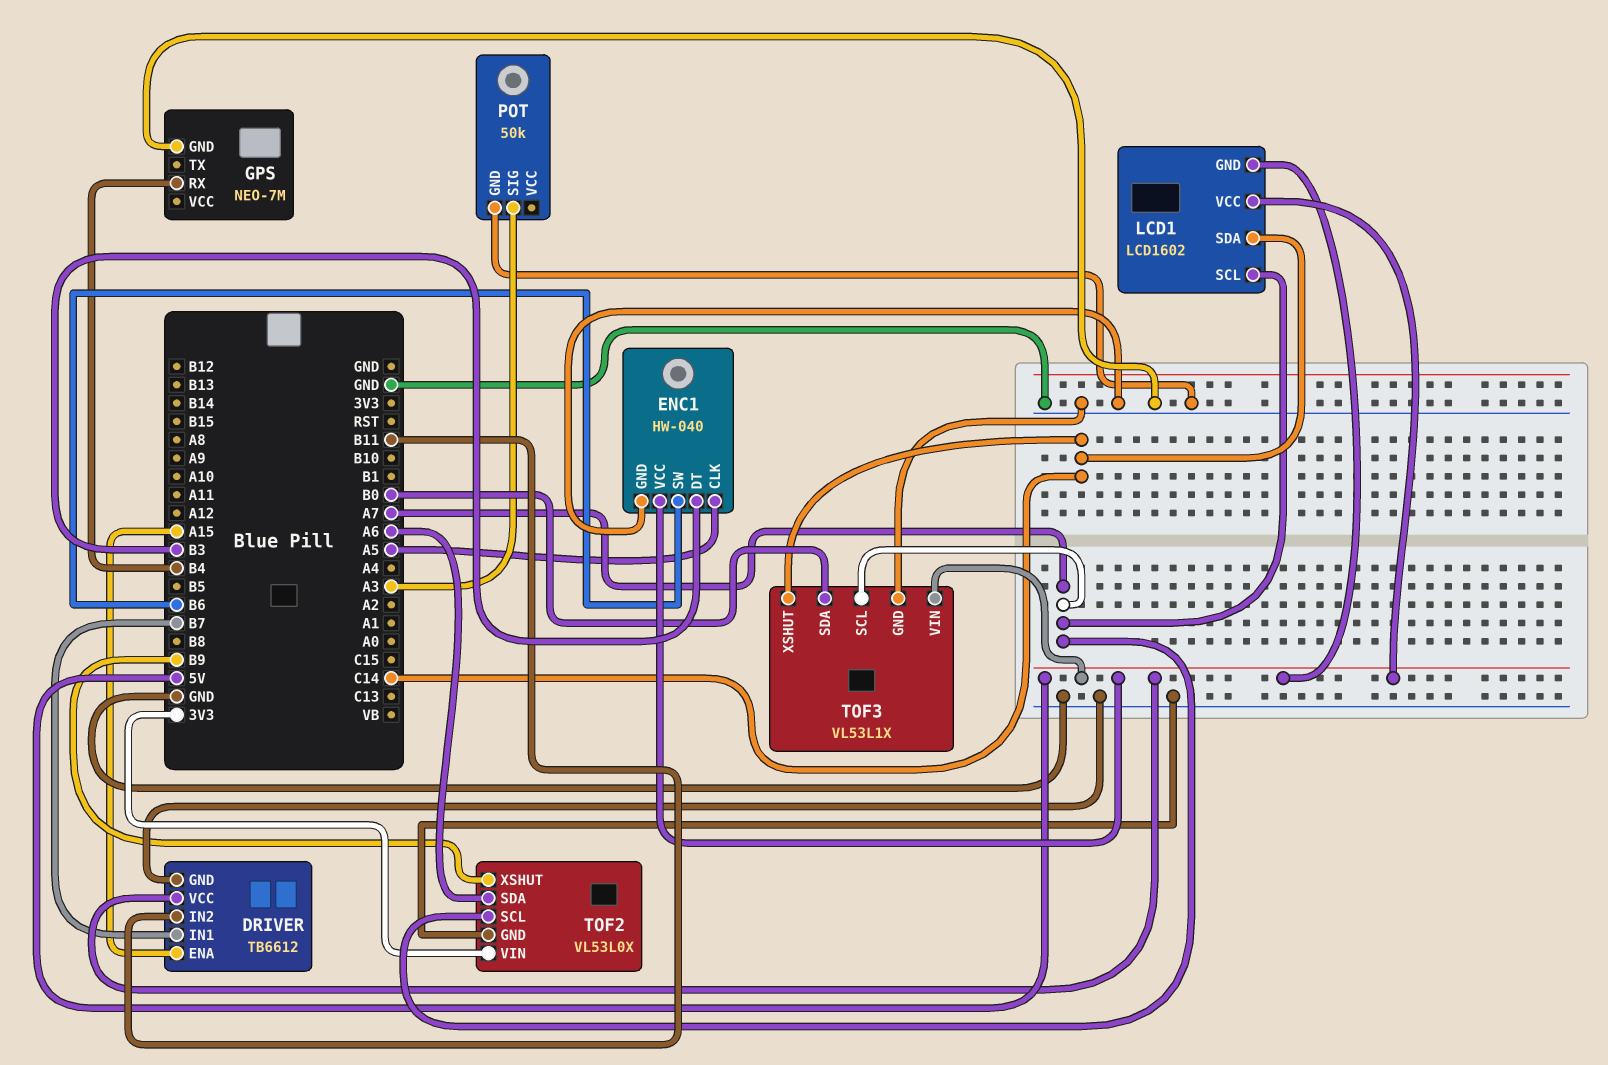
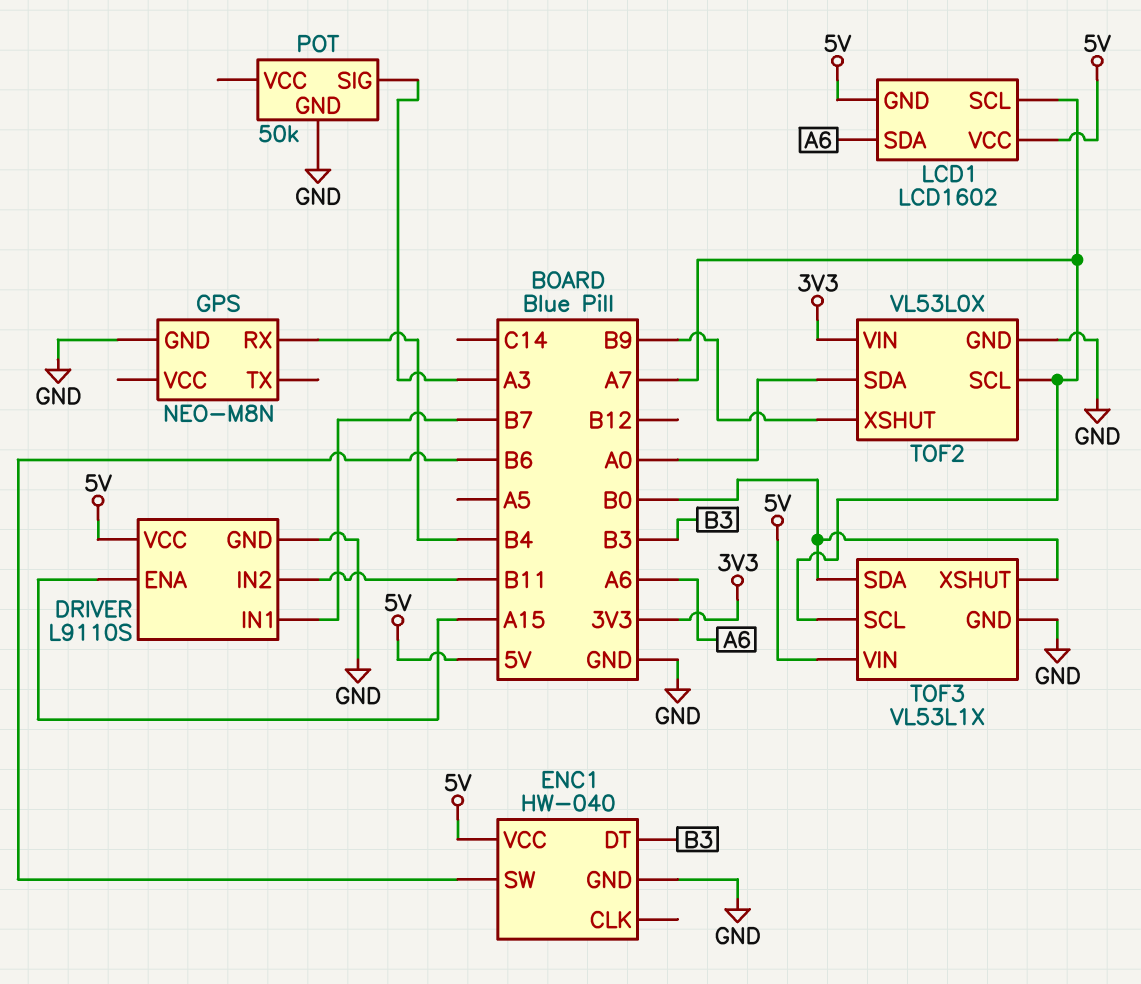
DRIVER: TB6612 -> L9110S
ENC1 pin CLK: A5 -> none
GPS: NEO-7M -> NEO-M8N
LCD1 pin SDA: C14 -> A6
TOF2 pin SDA: A6 -> A0
TOF3 pin XSHUT: C14 -> B0

